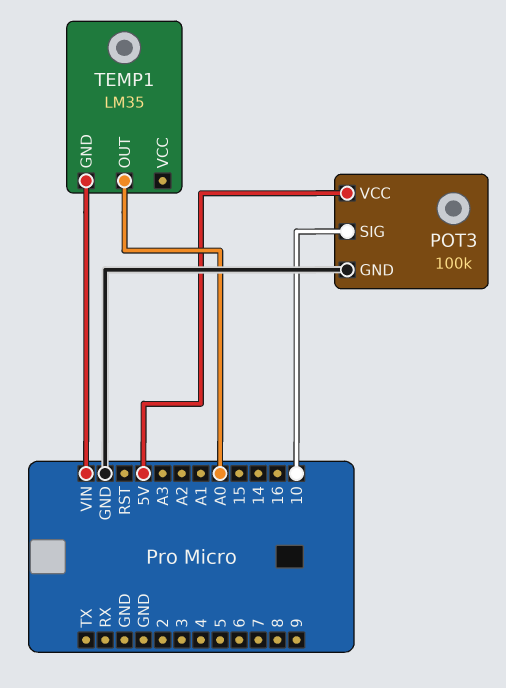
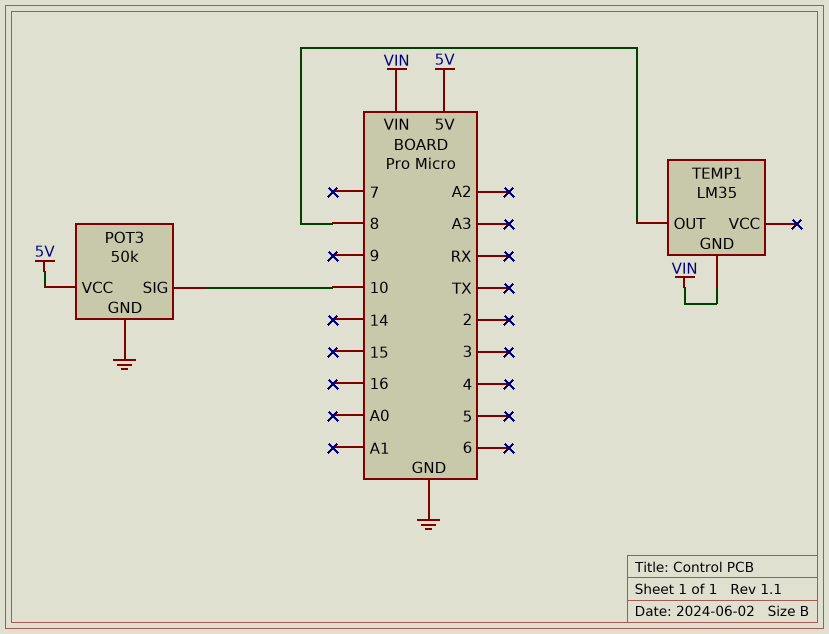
POT3: 100k -> 50k
TEMP1 pin OUT: A0 -> 8

